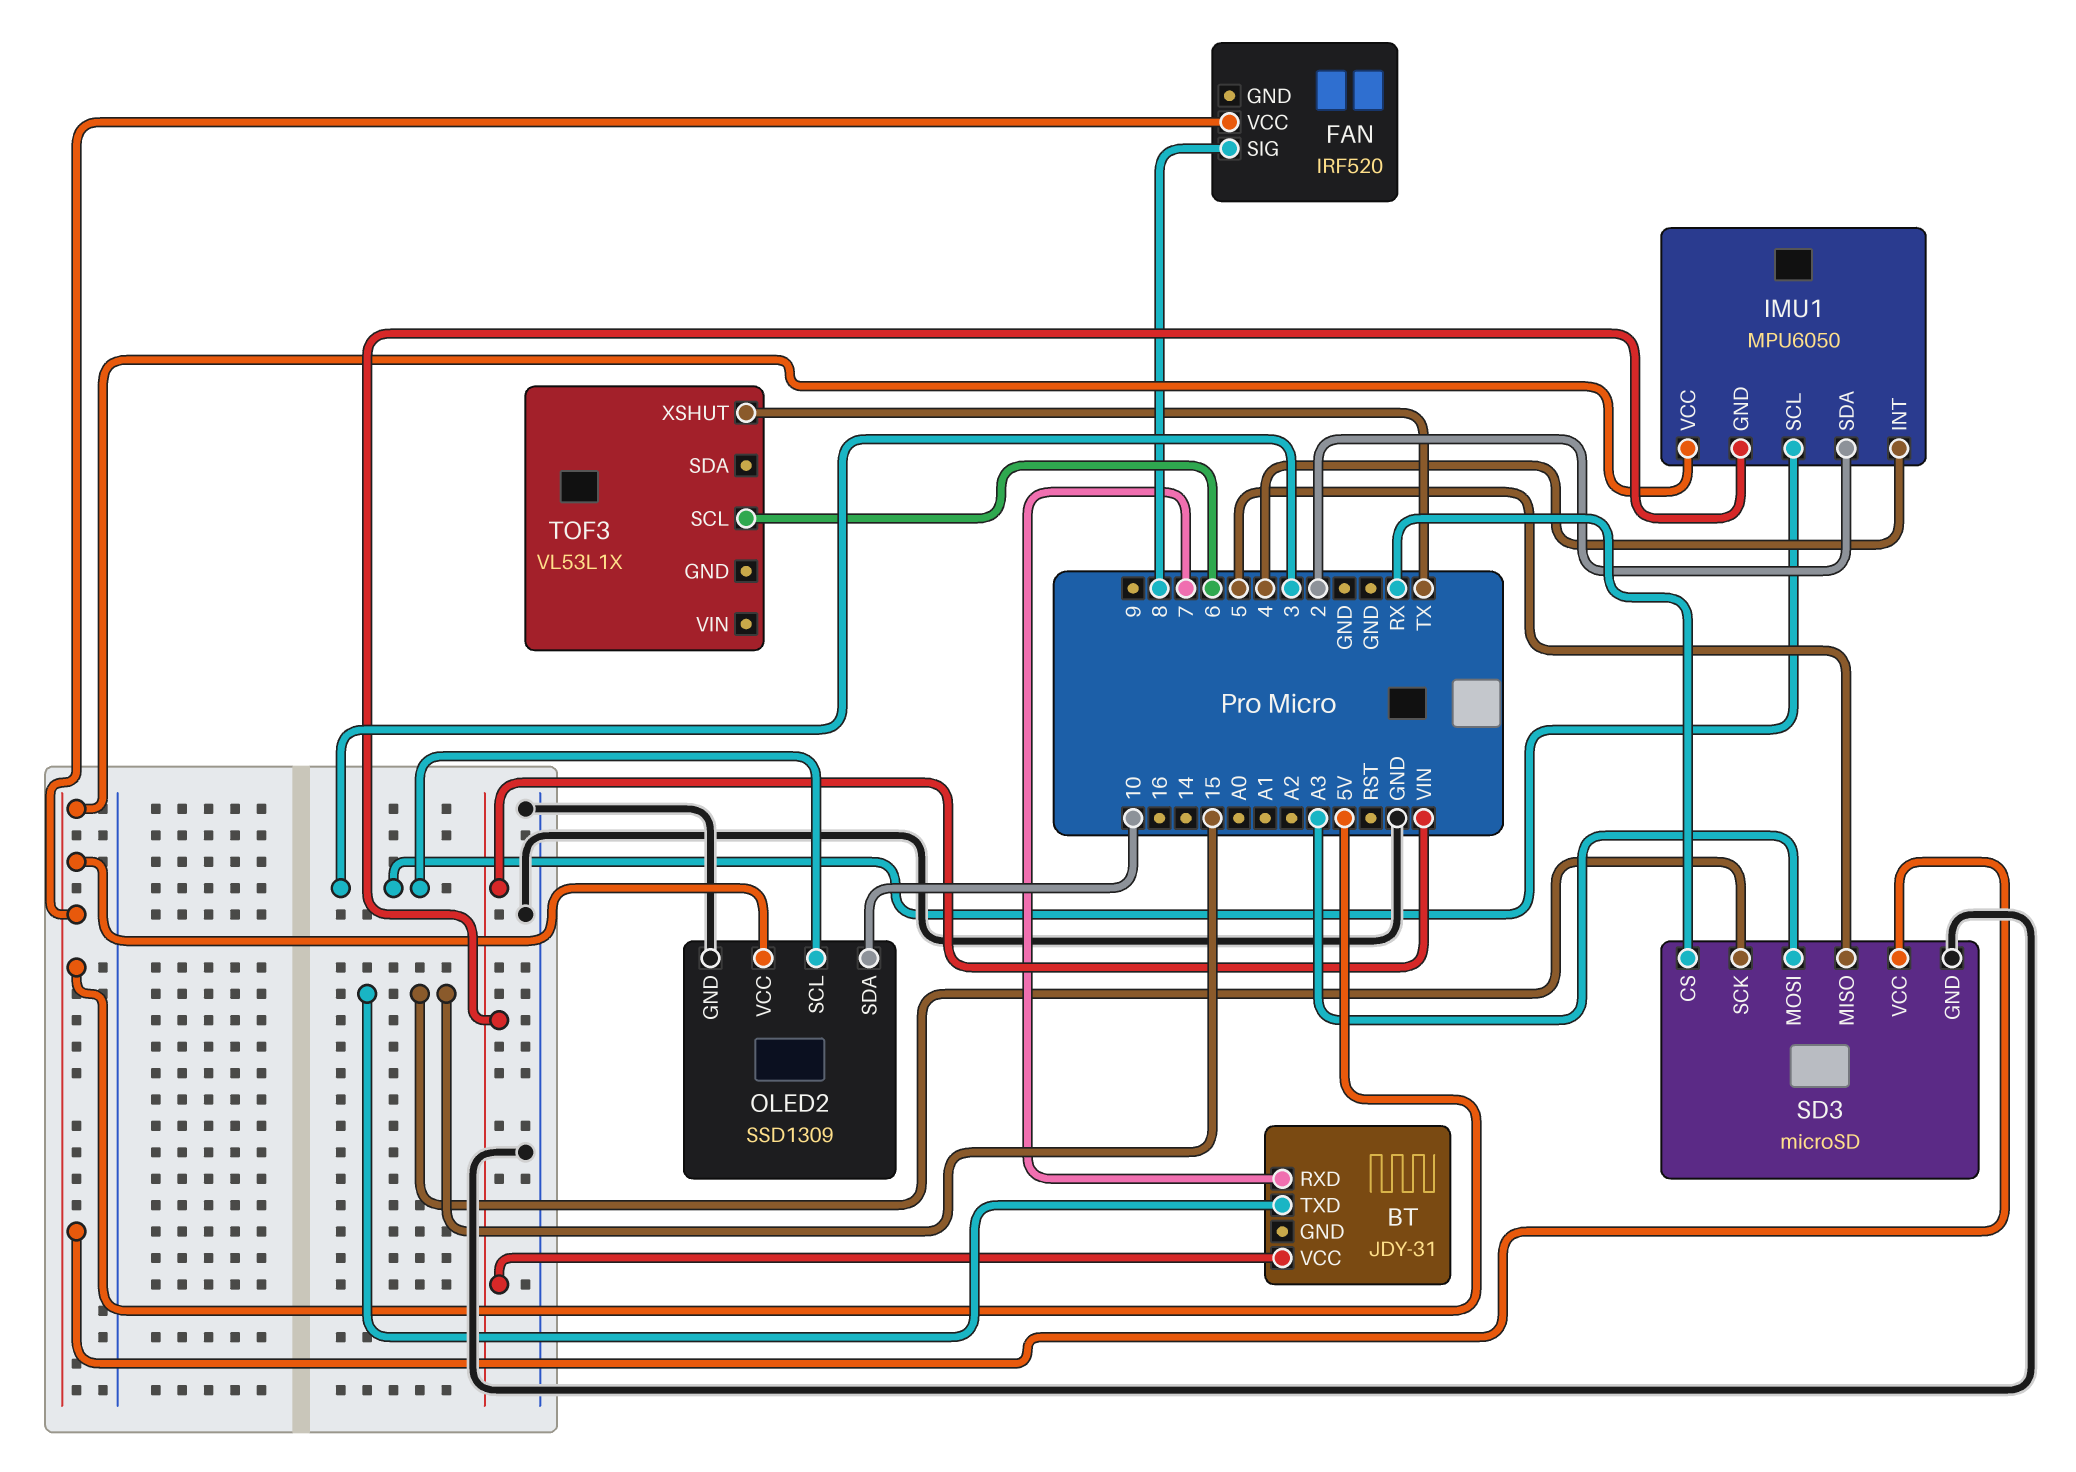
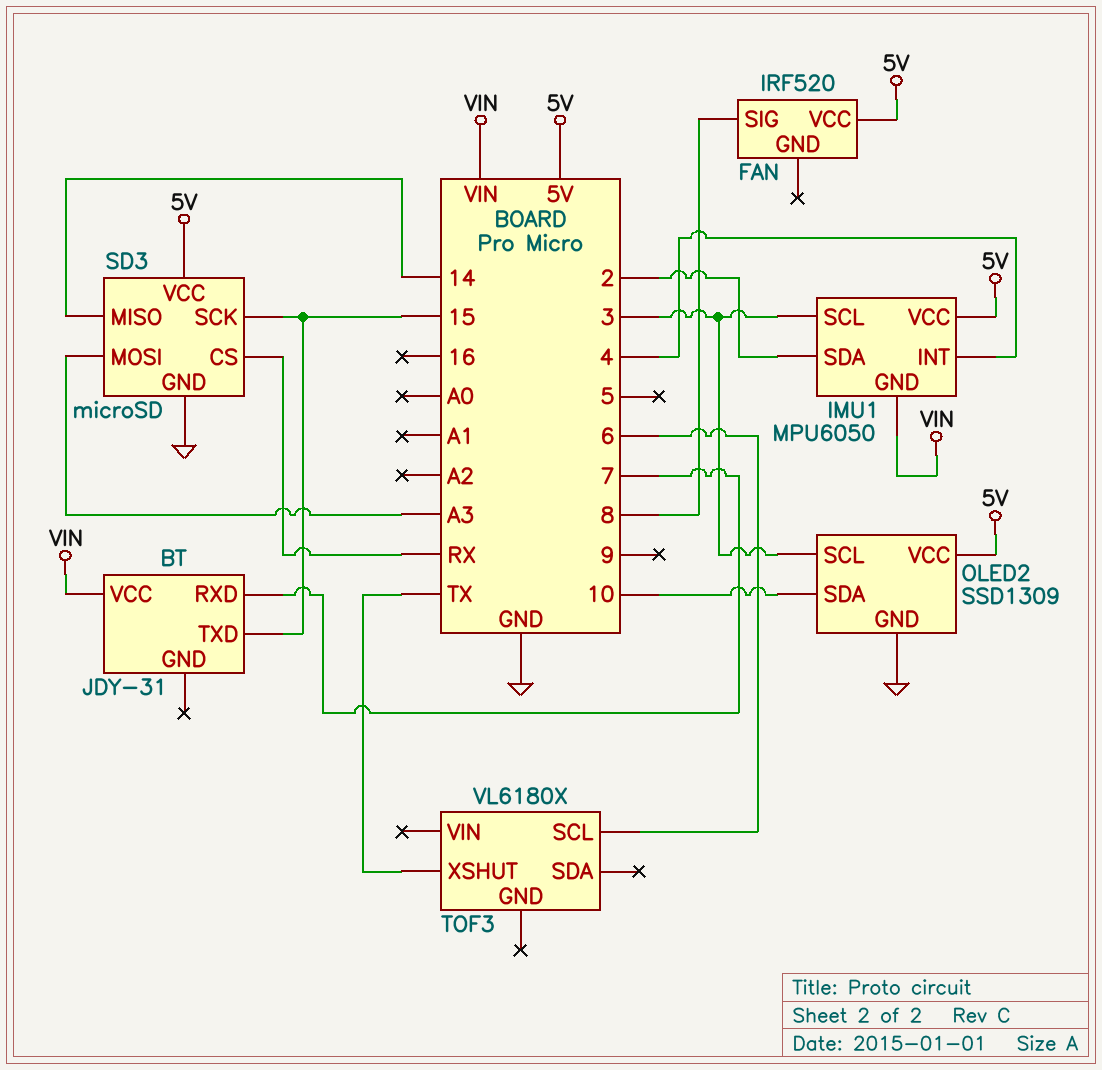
SD3 pin MISO: 5 -> 14
TOF3: VL53L1X -> VL6180X

